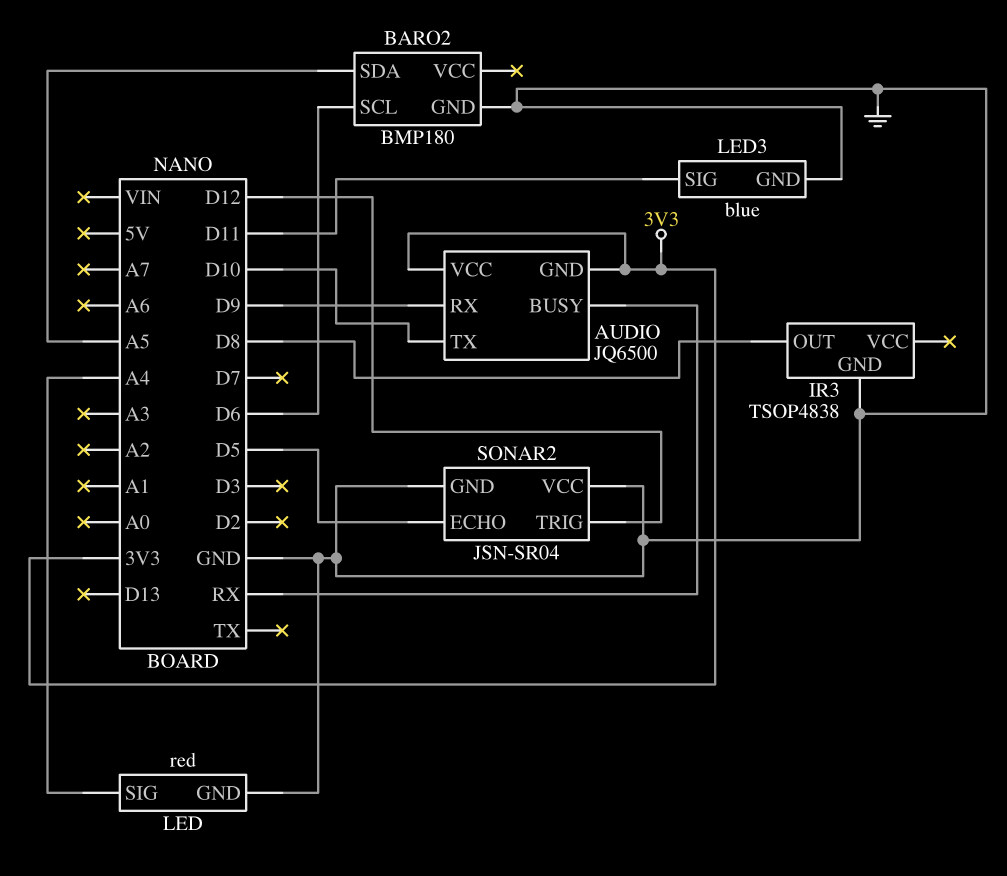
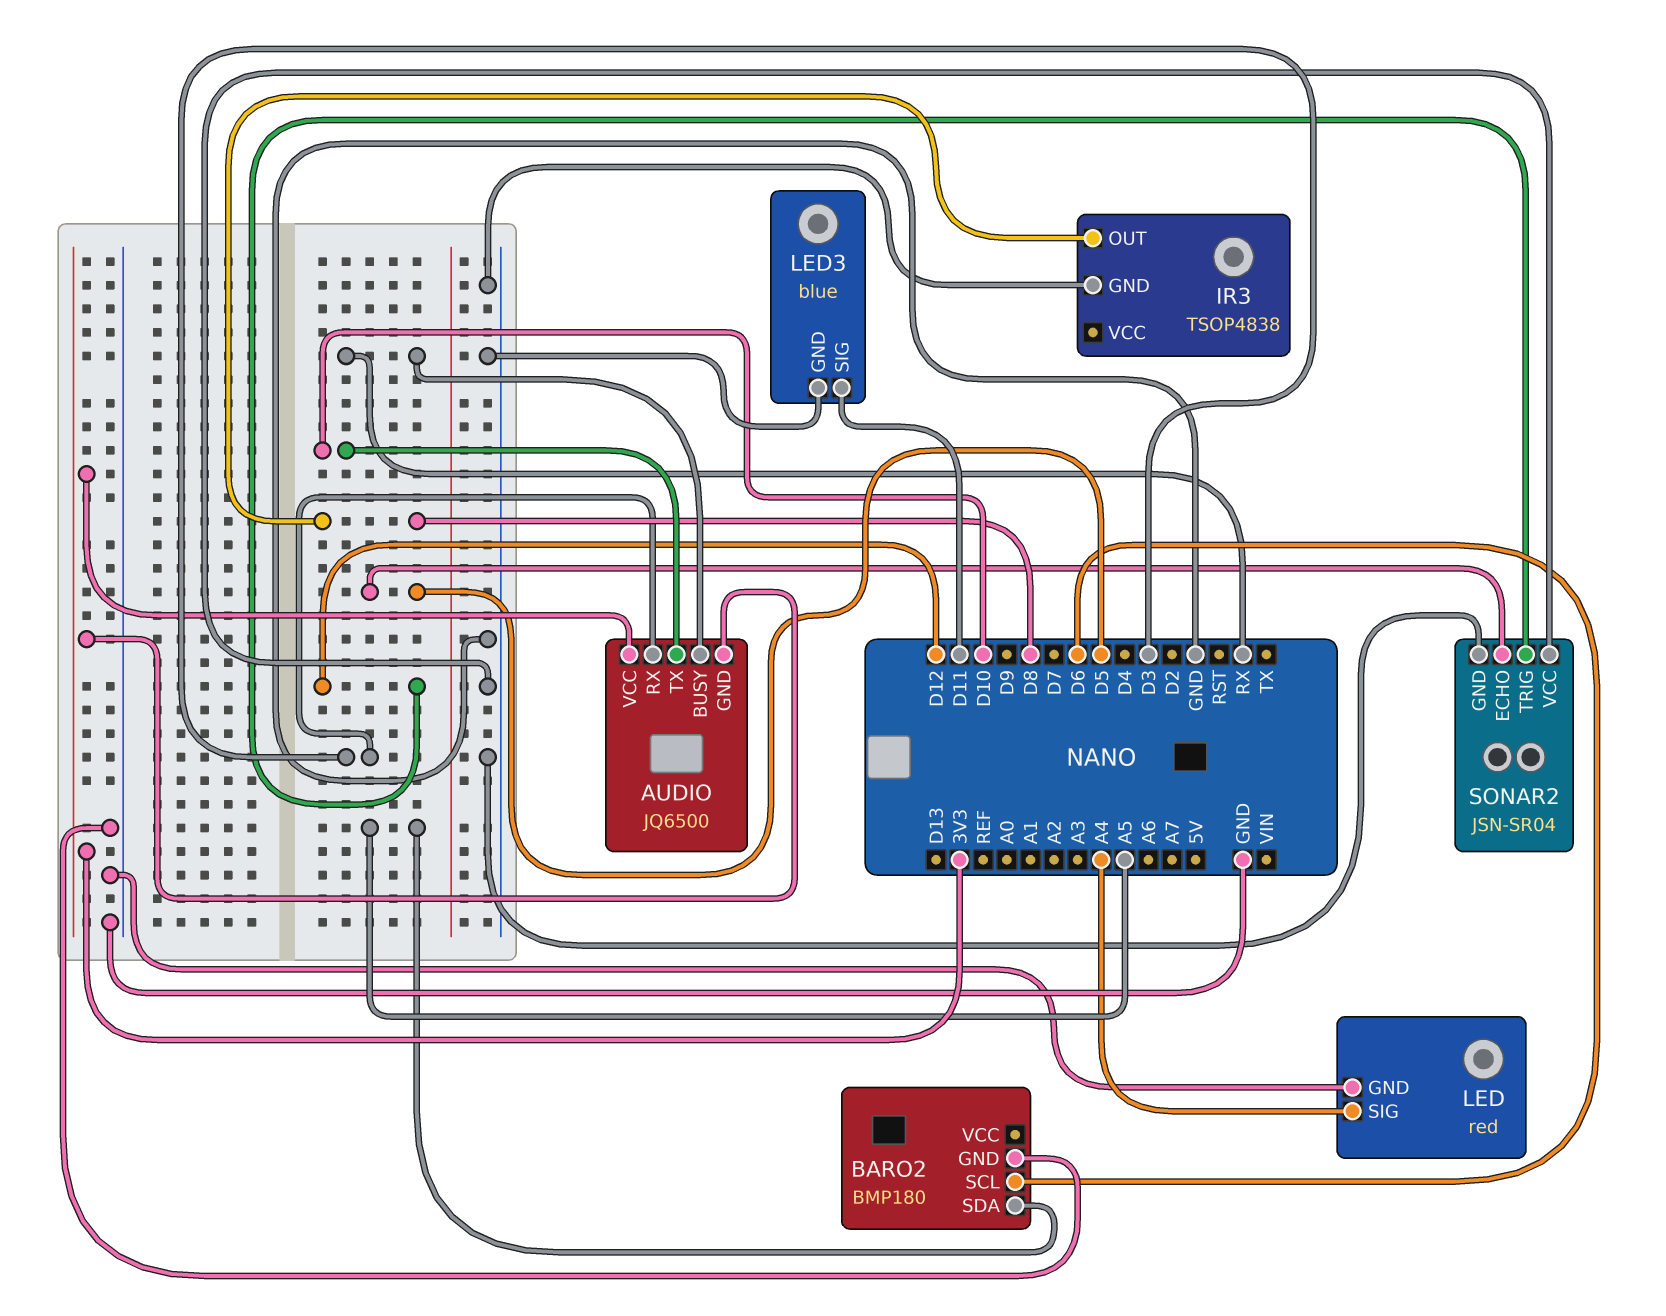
AUDIO pin RX: D9 -> D3

